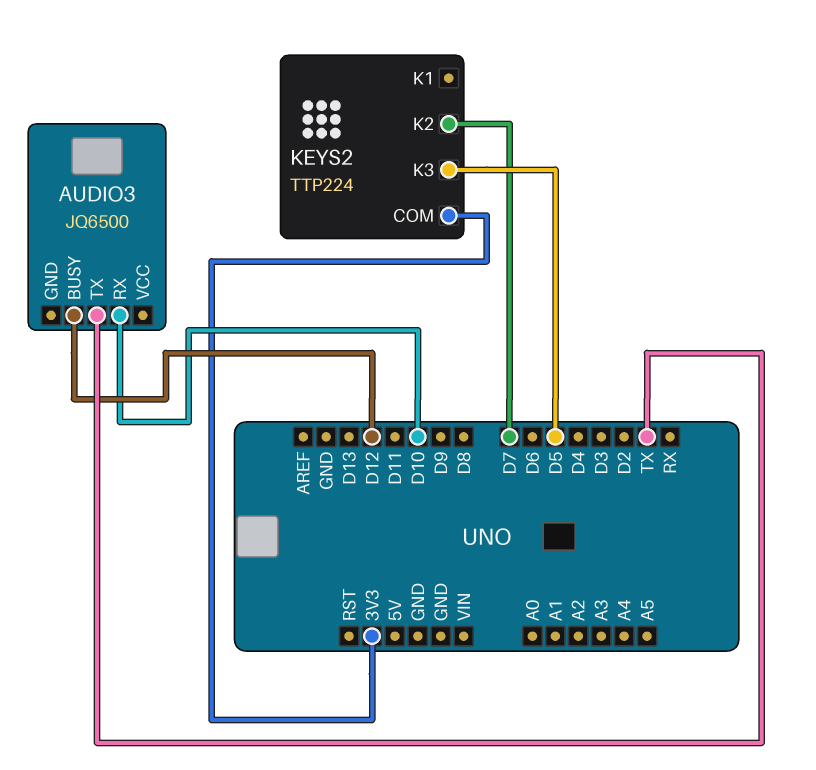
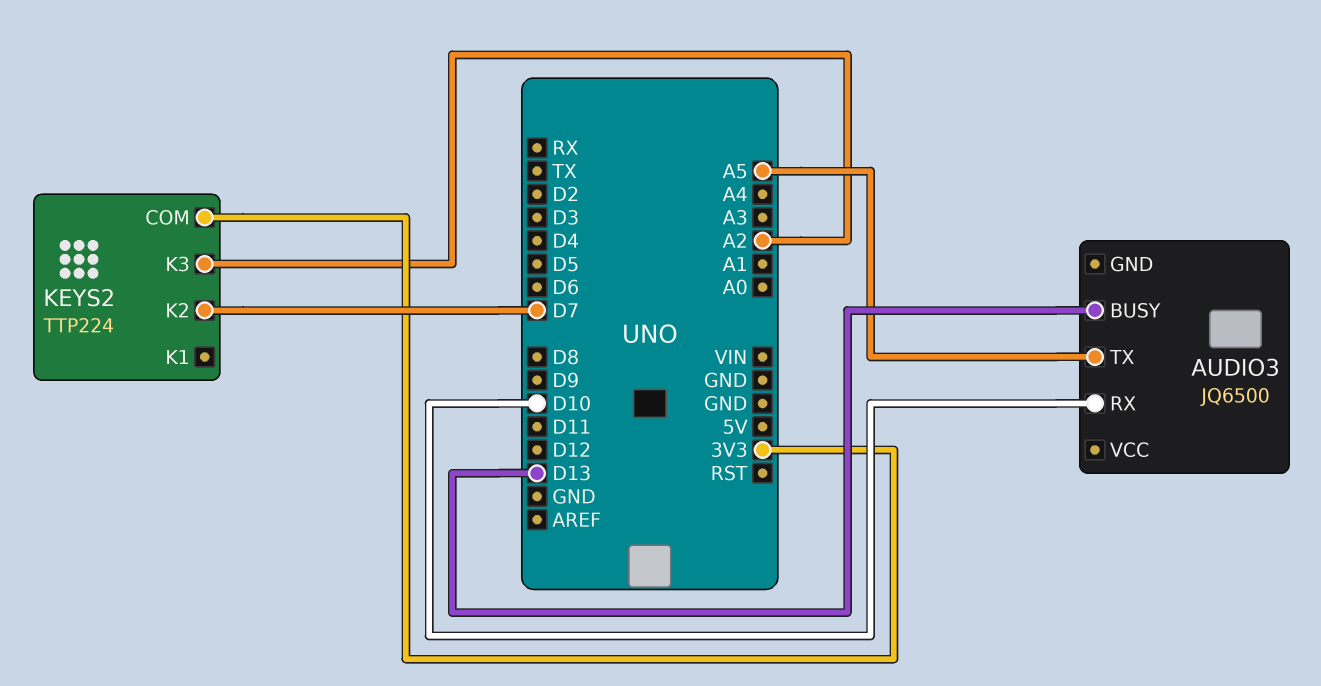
AUDIO3 pin BUSY: D12 -> D13
AUDIO3 pin TX: TX -> A5
KEYS2 pin K3: D5 -> A2

